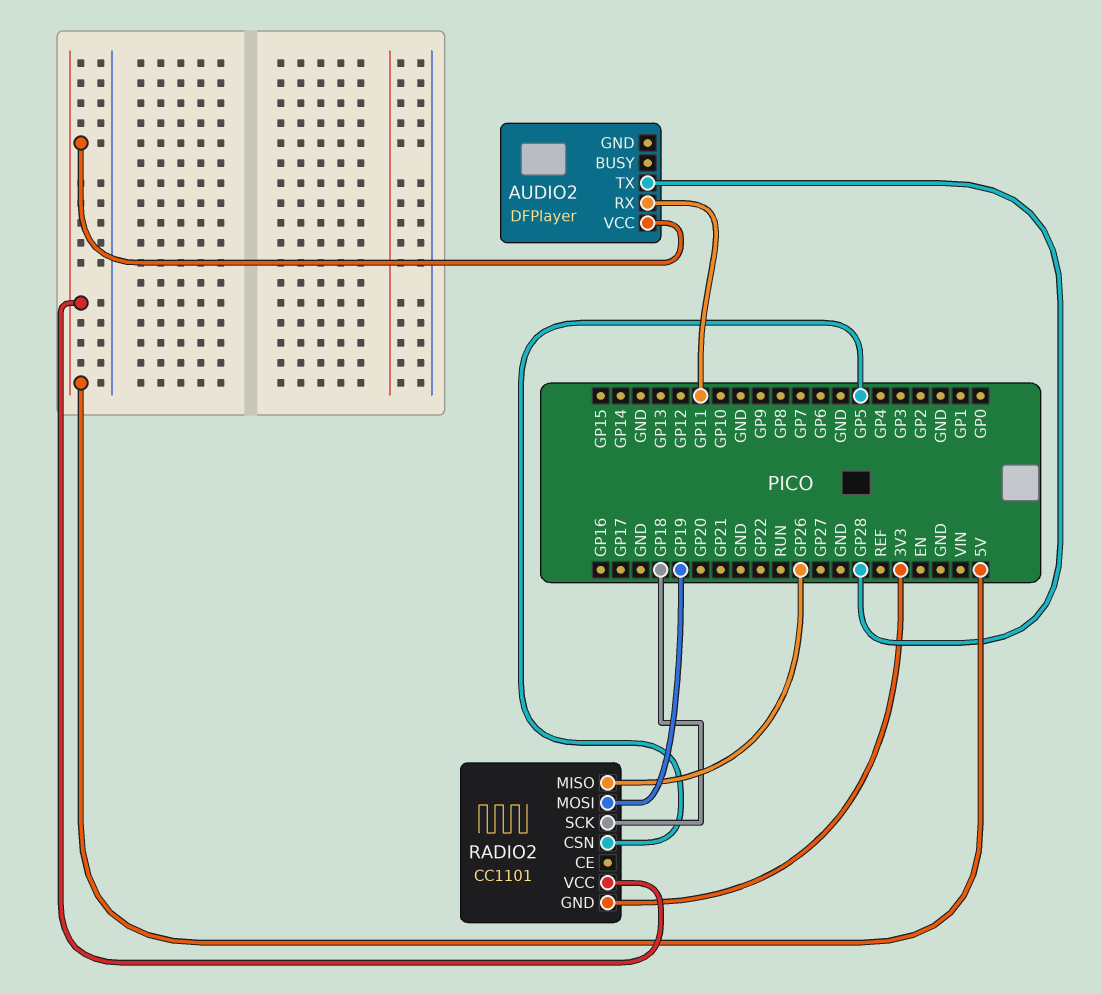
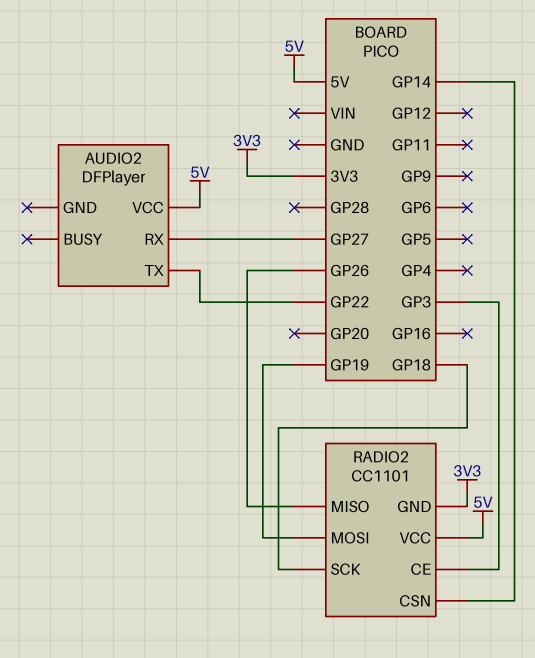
AUDIO2 pin RX: GP11 -> GP27
AUDIO2 pin TX: GP28 -> GP22
RADIO2 pin CE: none -> GP3
RADIO2 pin CSN: GP5 -> GP14

